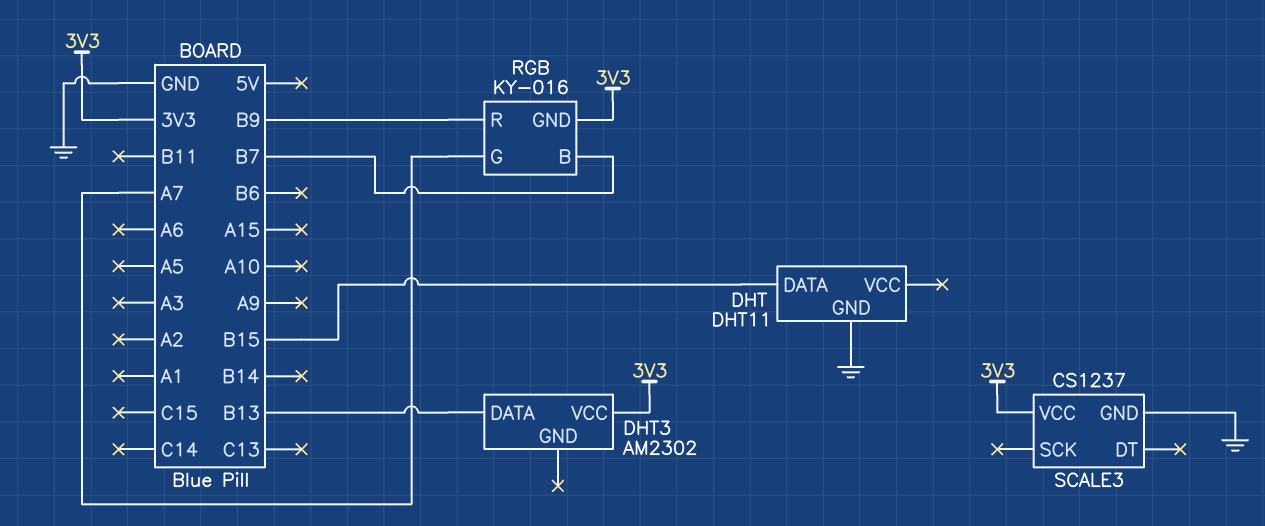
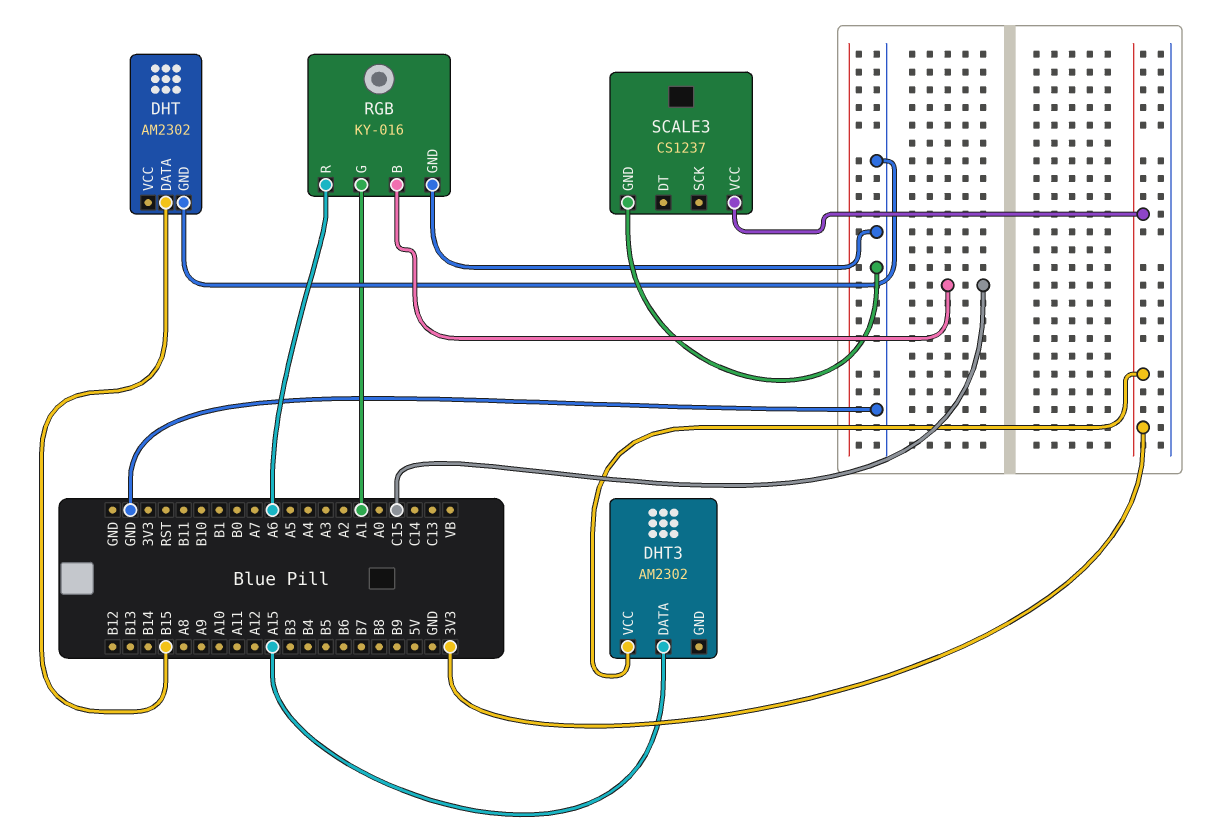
DHT: DHT11 -> AM2302
DHT3 pin DATA: B13 -> A15
RGB pin B: B7 -> C15
RGB pin G: A7 -> A1
RGB pin GND: 3V3 -> GND
RGB pin R: B9 -> A6

